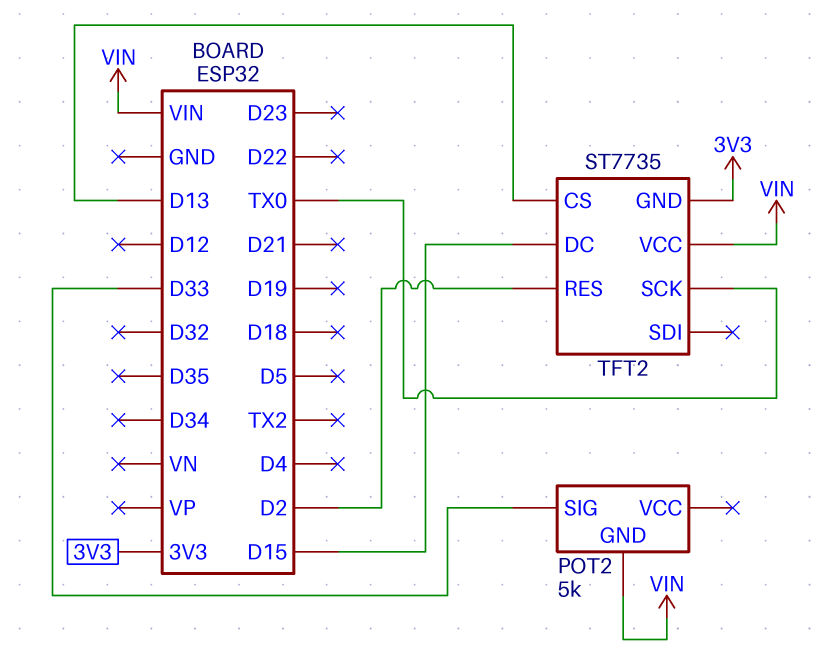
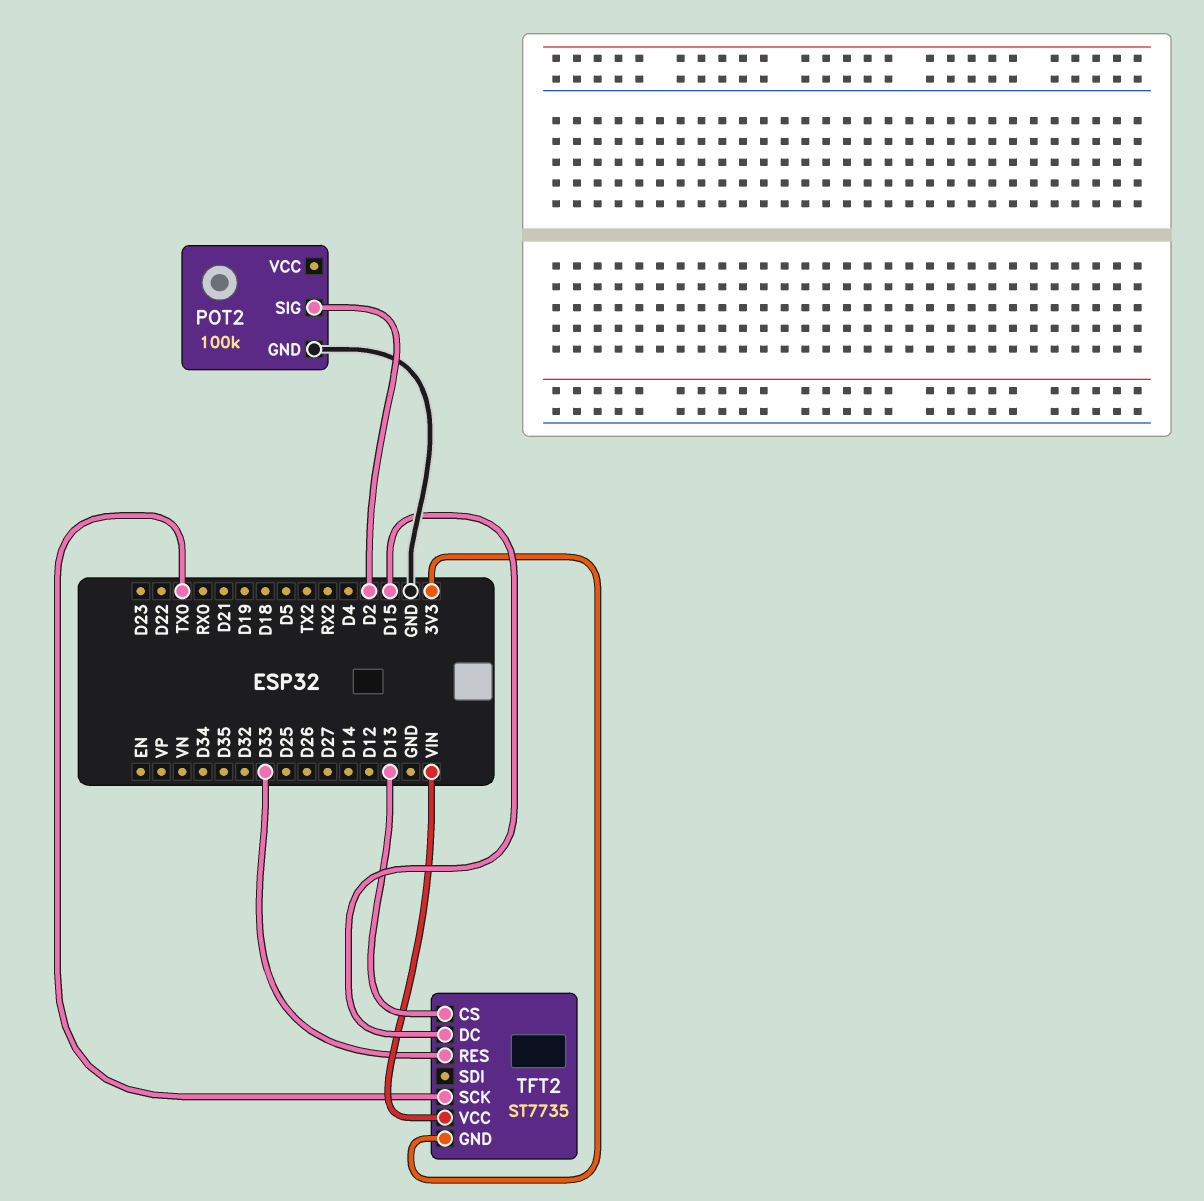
POT2: 5k -> 100k
POT2 pin GND: VIN -> GND
POT2 pin SIG: D33 -> D2
TFT2 pin RES: D2 -> D33

